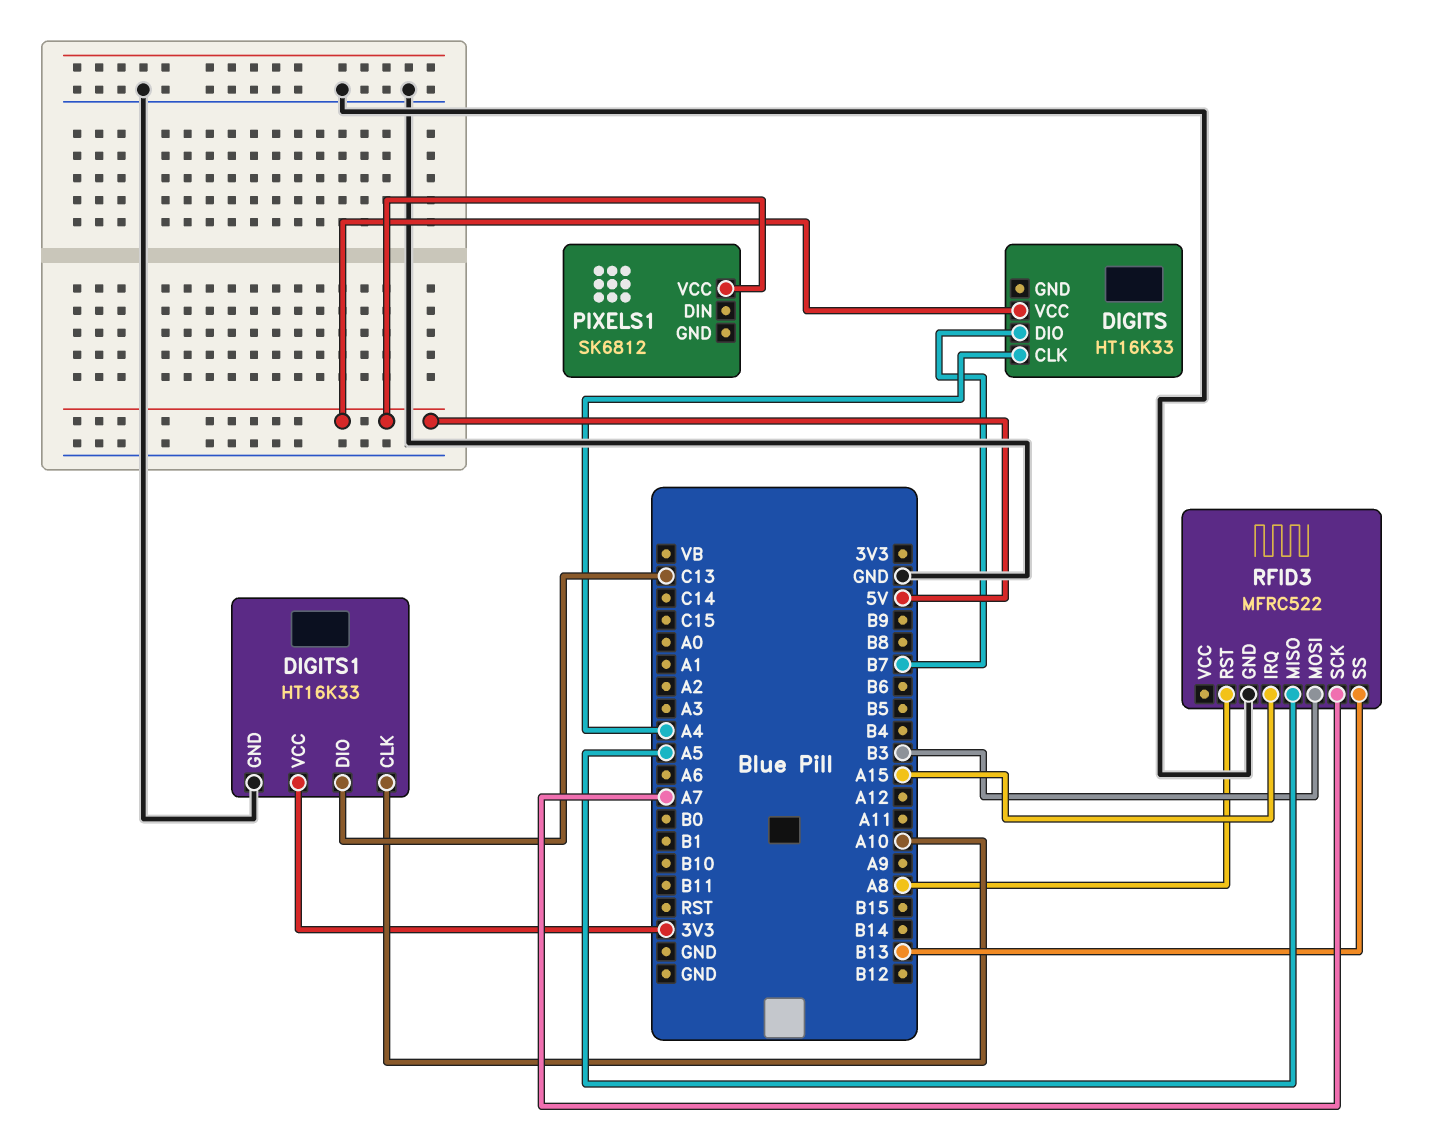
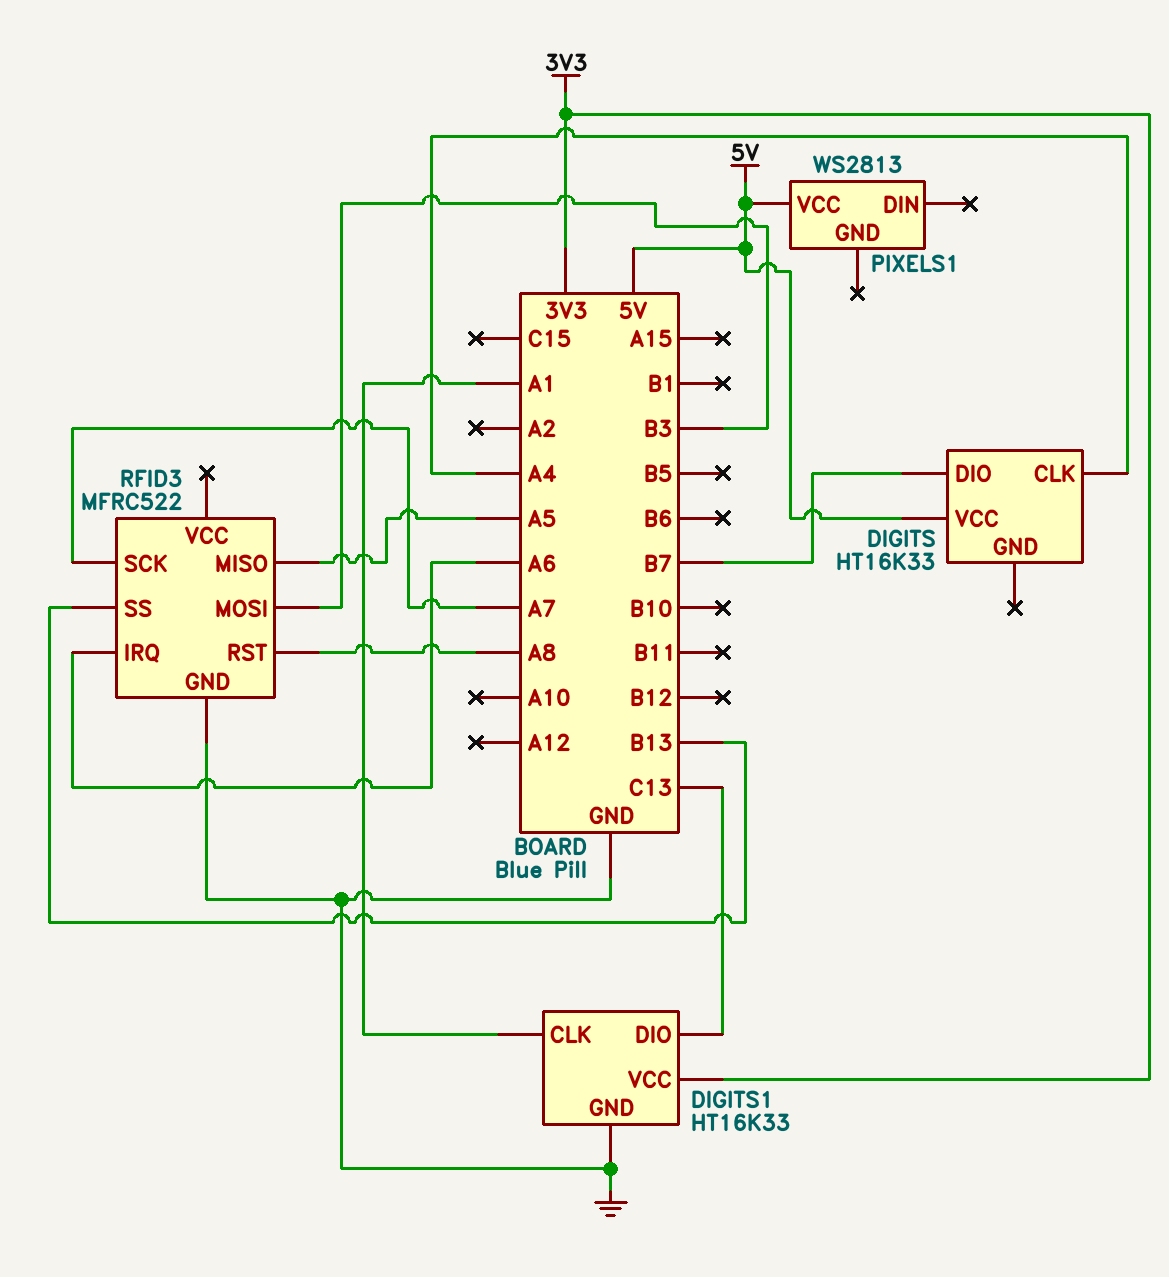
DIGITS1 pin CLK: A10 -> A1
PIXELS1: SK6812 -> WS2813
RFID3 pin IRQ: A15 -> A6

